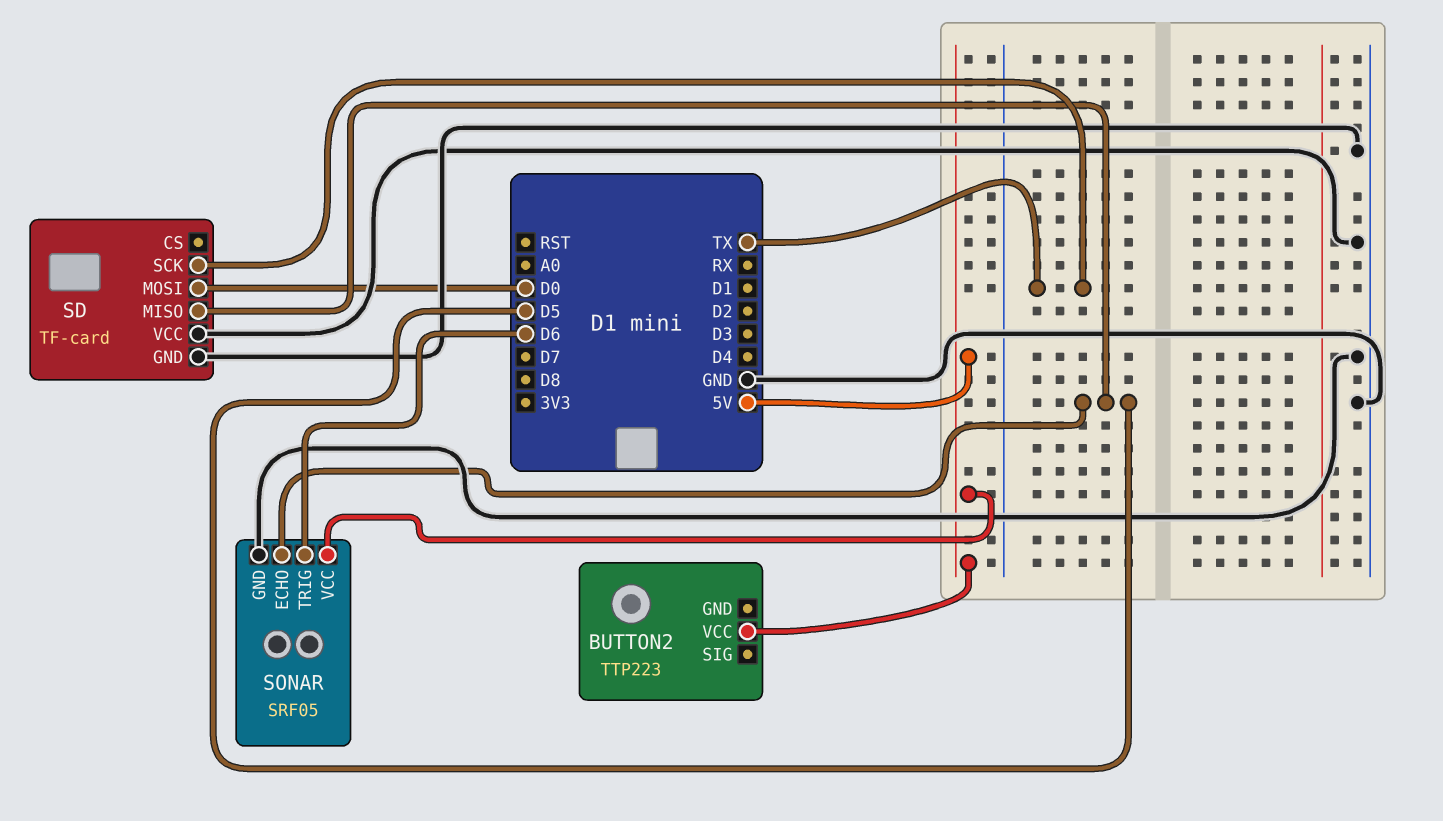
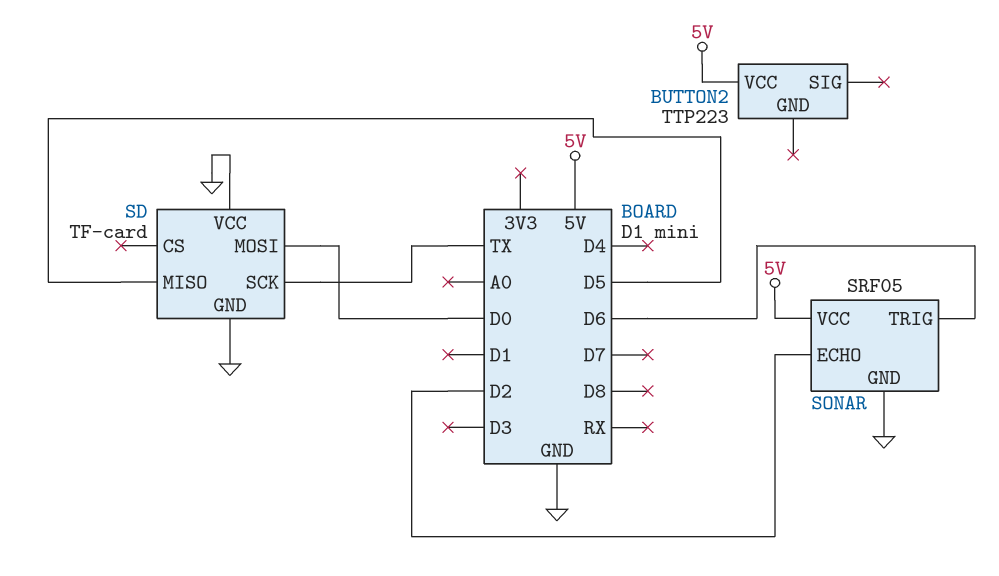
SONAR pin ECHO: D5 -> D2

